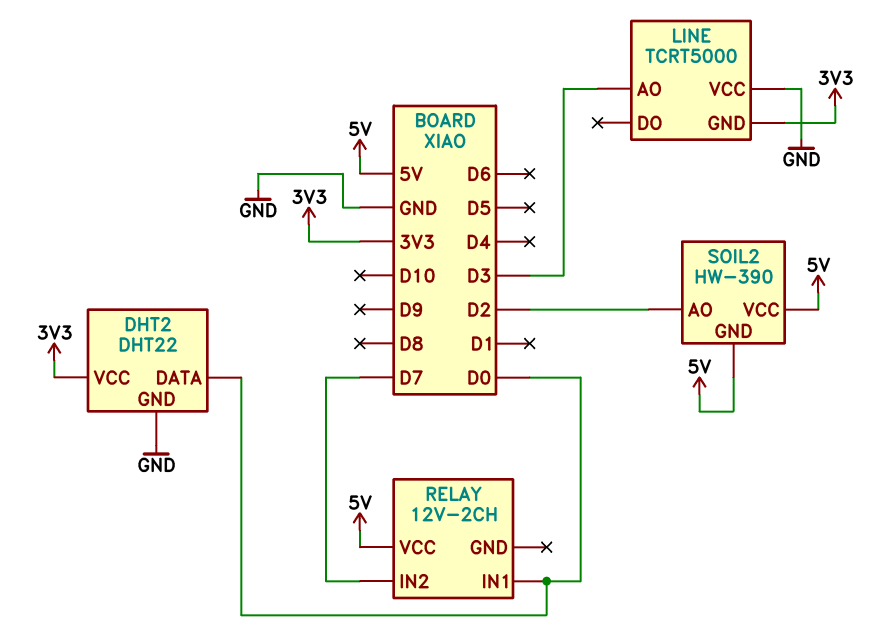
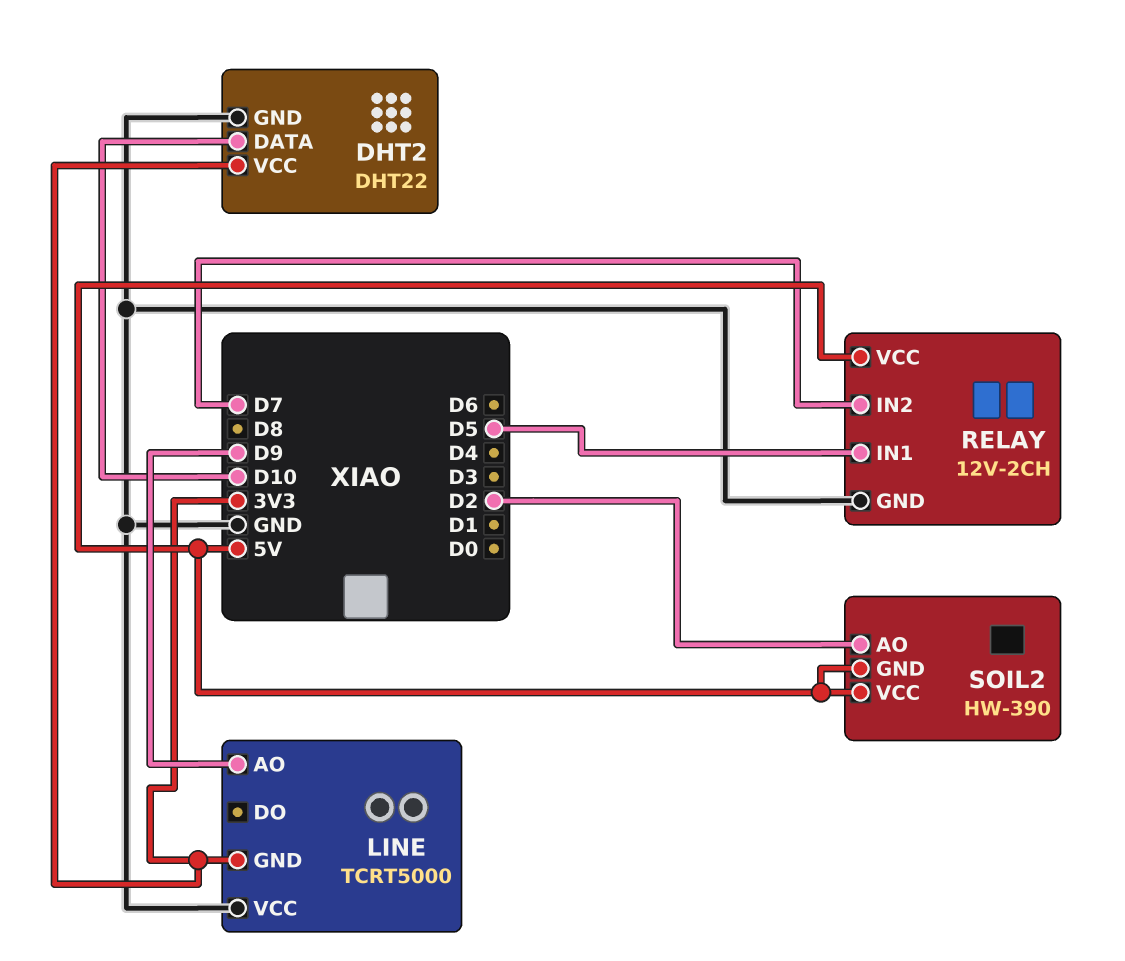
DHT2 pin DATA: D0 -> D10
LINE pin AO: D3 -> D9
RELAY pin GND: none -> GND
RELAY pin IN1: D0 -> D5

